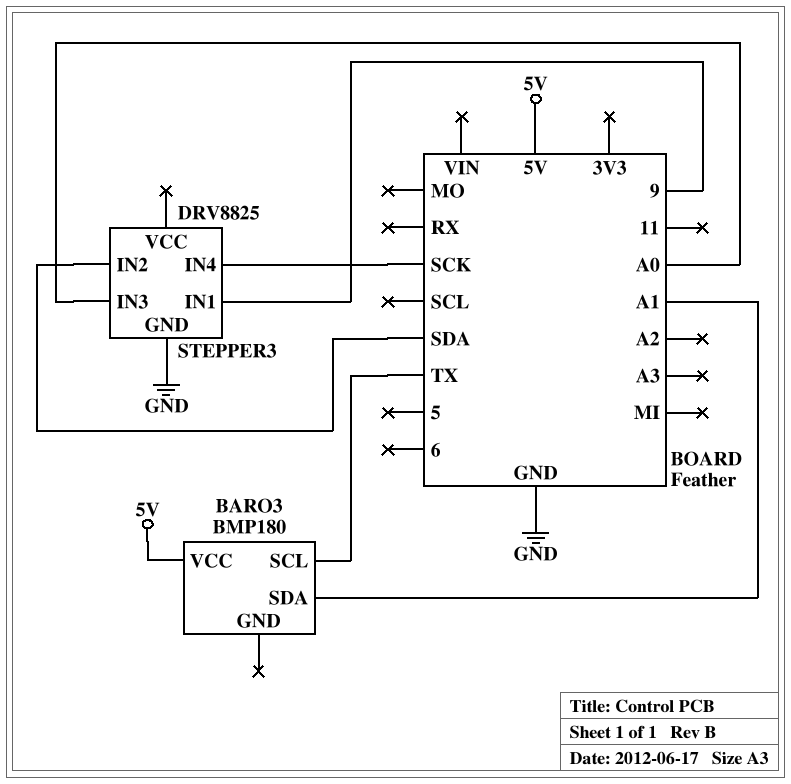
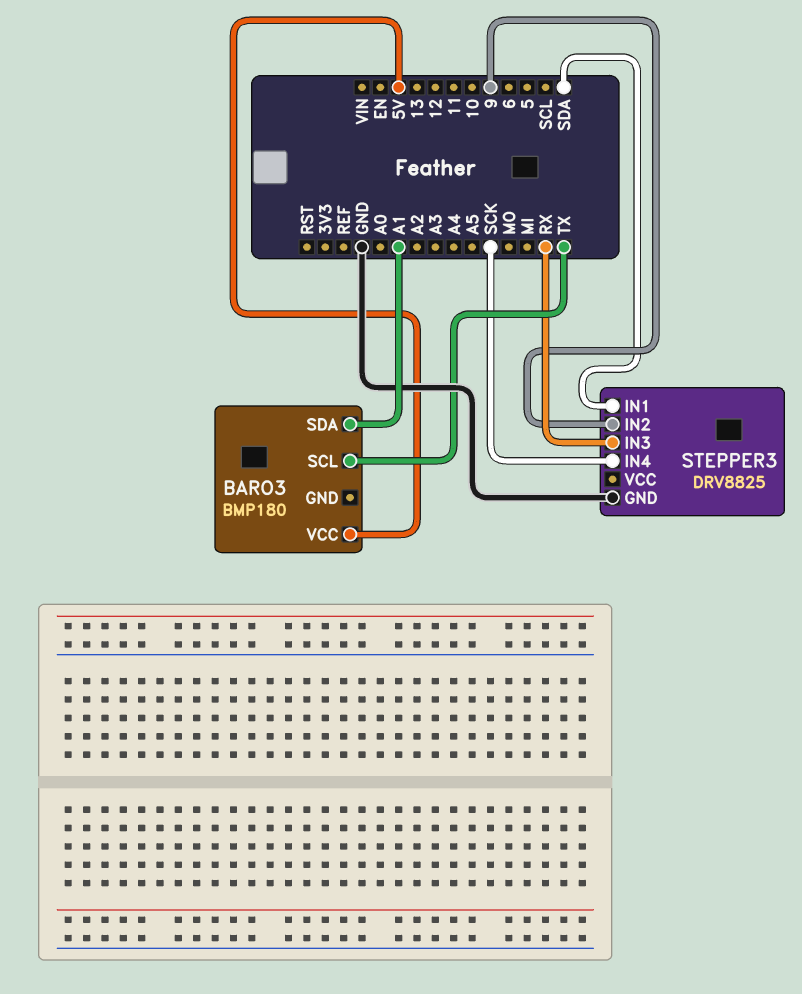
STEPPER3 pin IN1: 9 -> SDA
STEPPER3 pin IN2: SDA -> 9
STEPPER3 pin IN3: A0 -> RX

